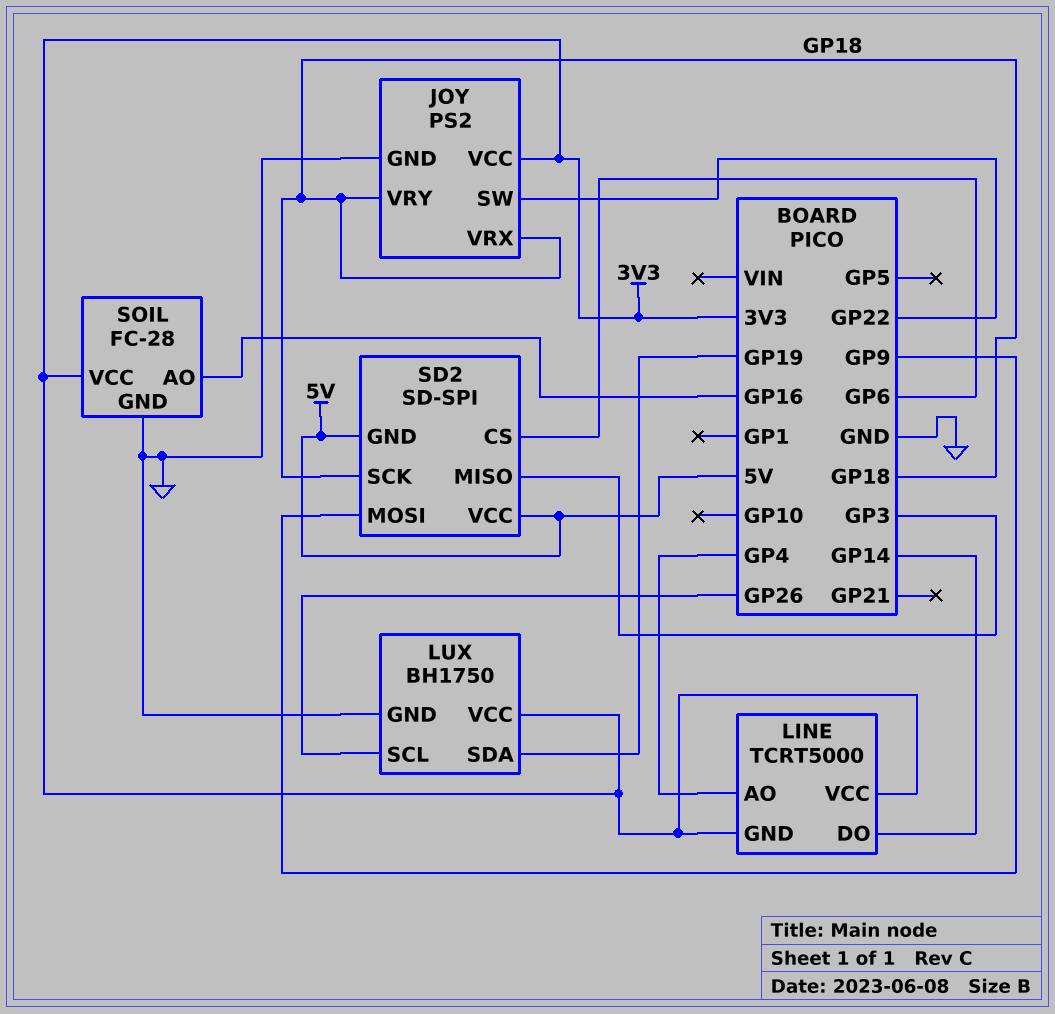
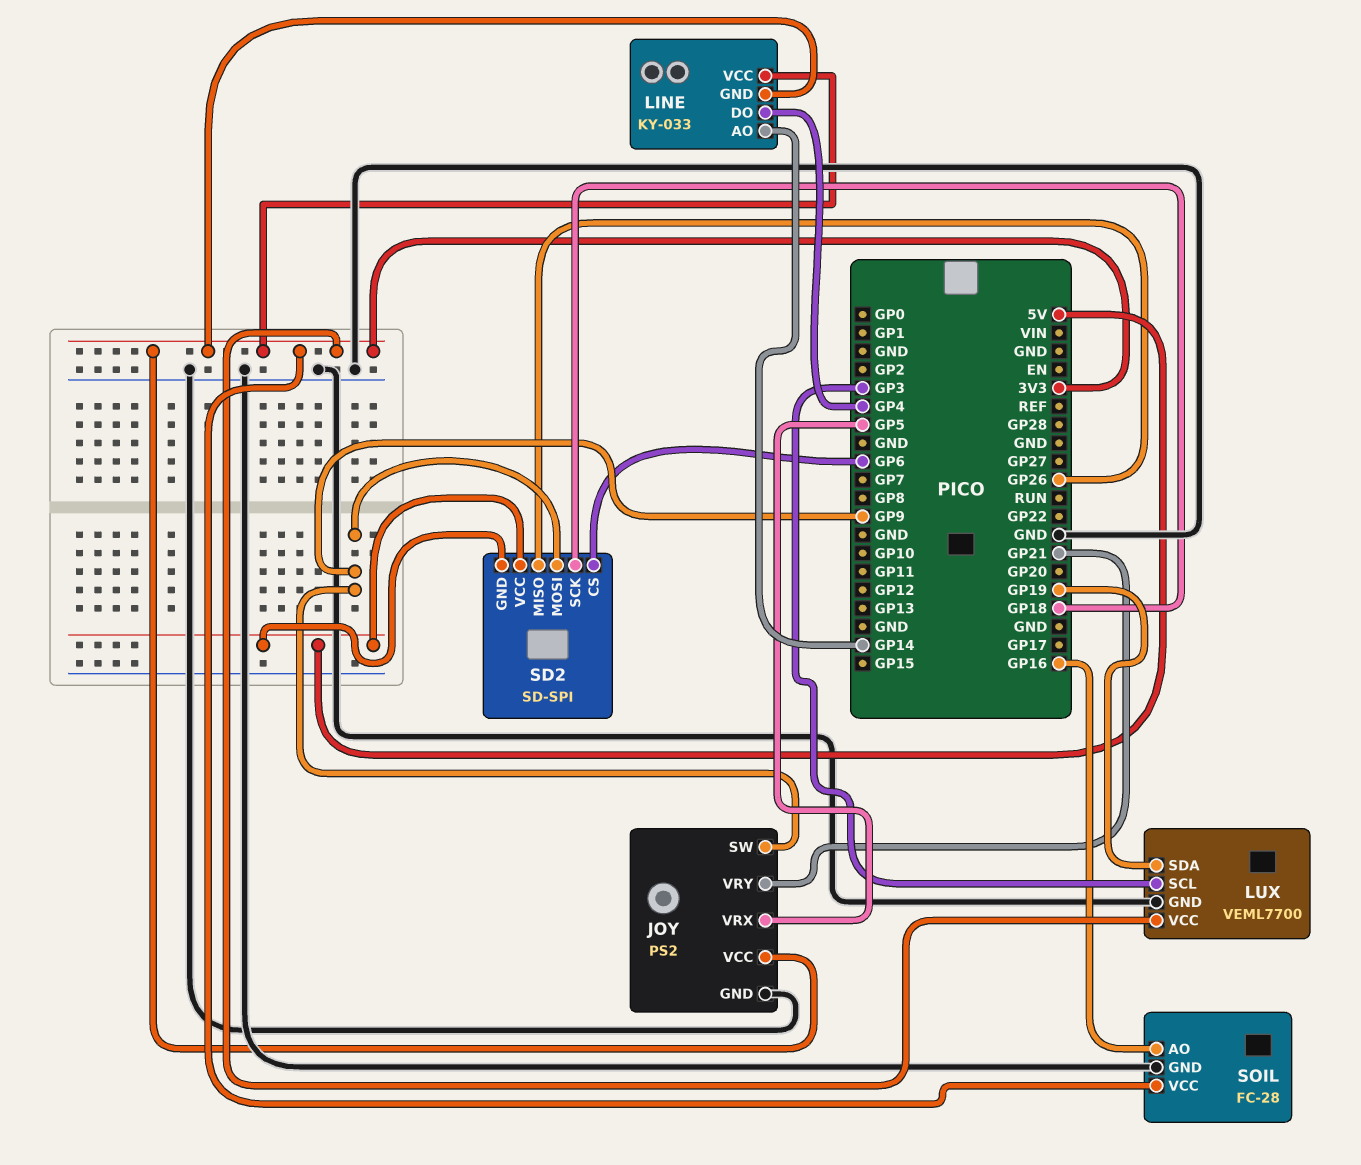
JOY pin SW: GP22 -> GP9
JOY pin VRX: GP18 -> GP5
JOY pin VRY: GP18 -> GP21
LINE: TCRT5000 -> KY-033
LINE pin AO: GP4 -> GP14
LINE pin DO: GP14 -> GP4
LUX: BH1750 -> VEML7700
LUX pin SCL: GP26 -> GP3
SD2 pin MISO: GP3 -> GP26

